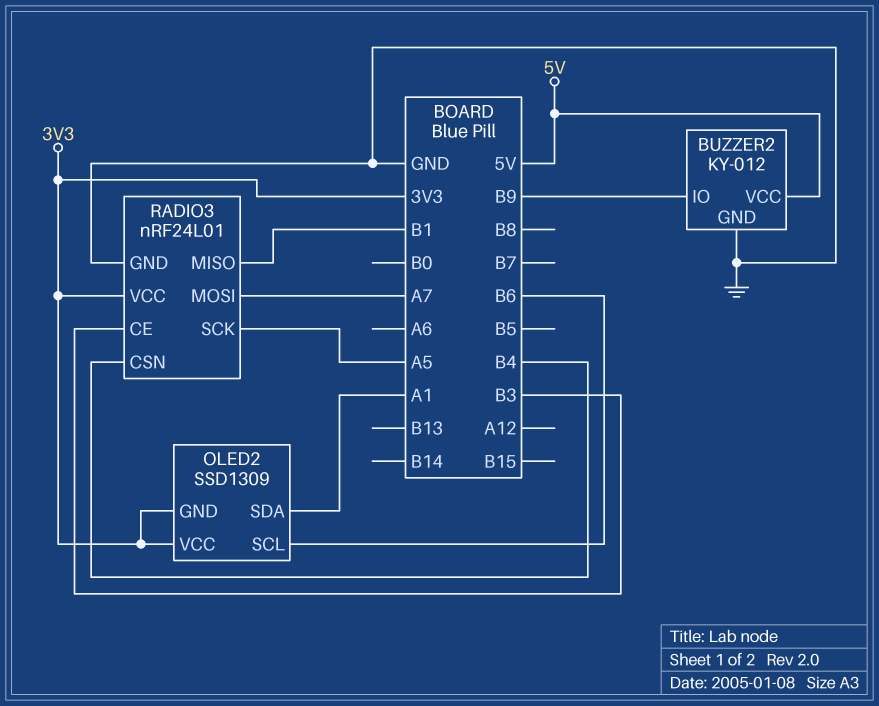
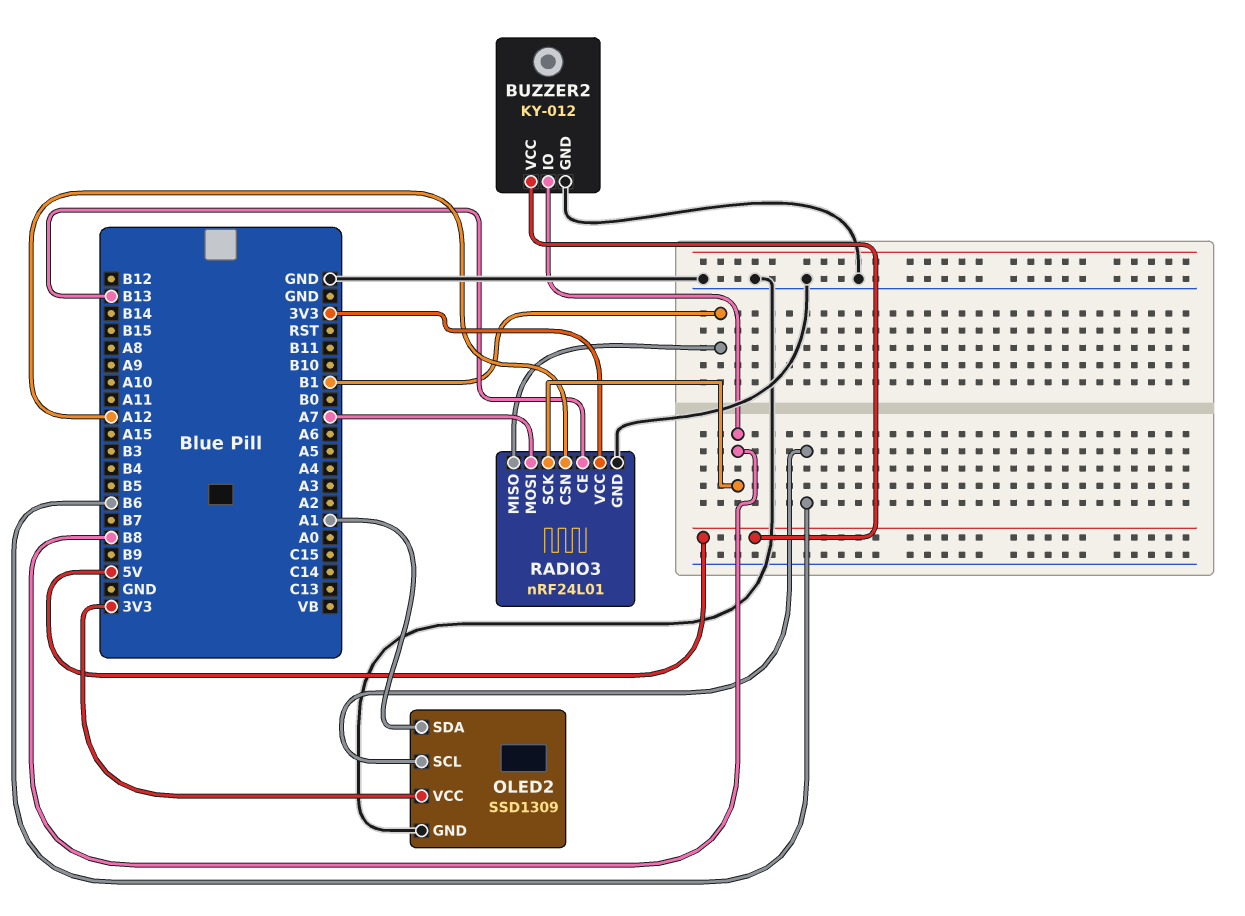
BUZZER2 pin IO: B9 -> B8
OLED2 pin GND: 3V3 -> GND
RADIO3 pin CE: B3 -> B13
RADIO3 pin CSN: B4 -> A12
RADIO3 pin SCK: A5 -> B8

